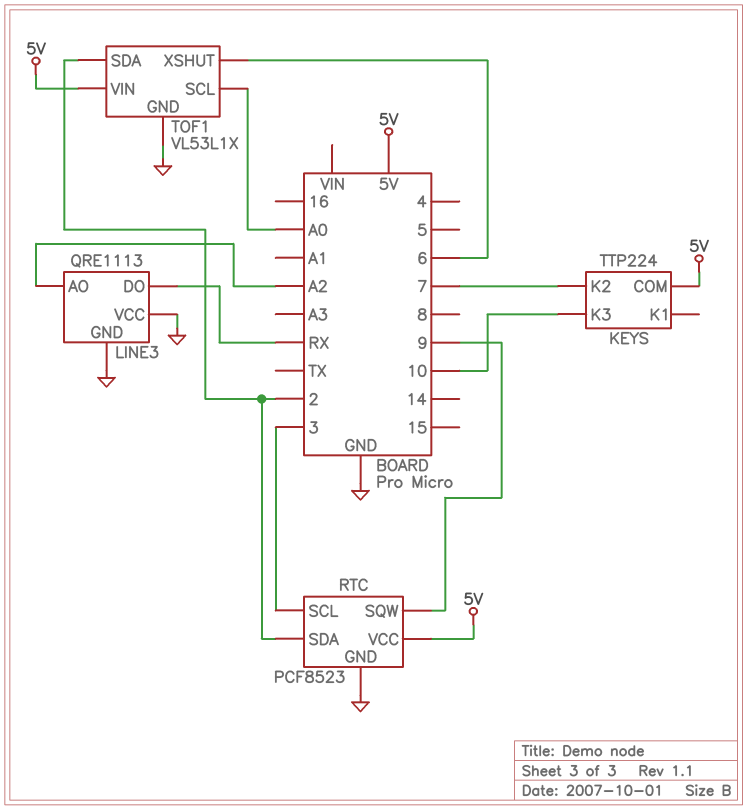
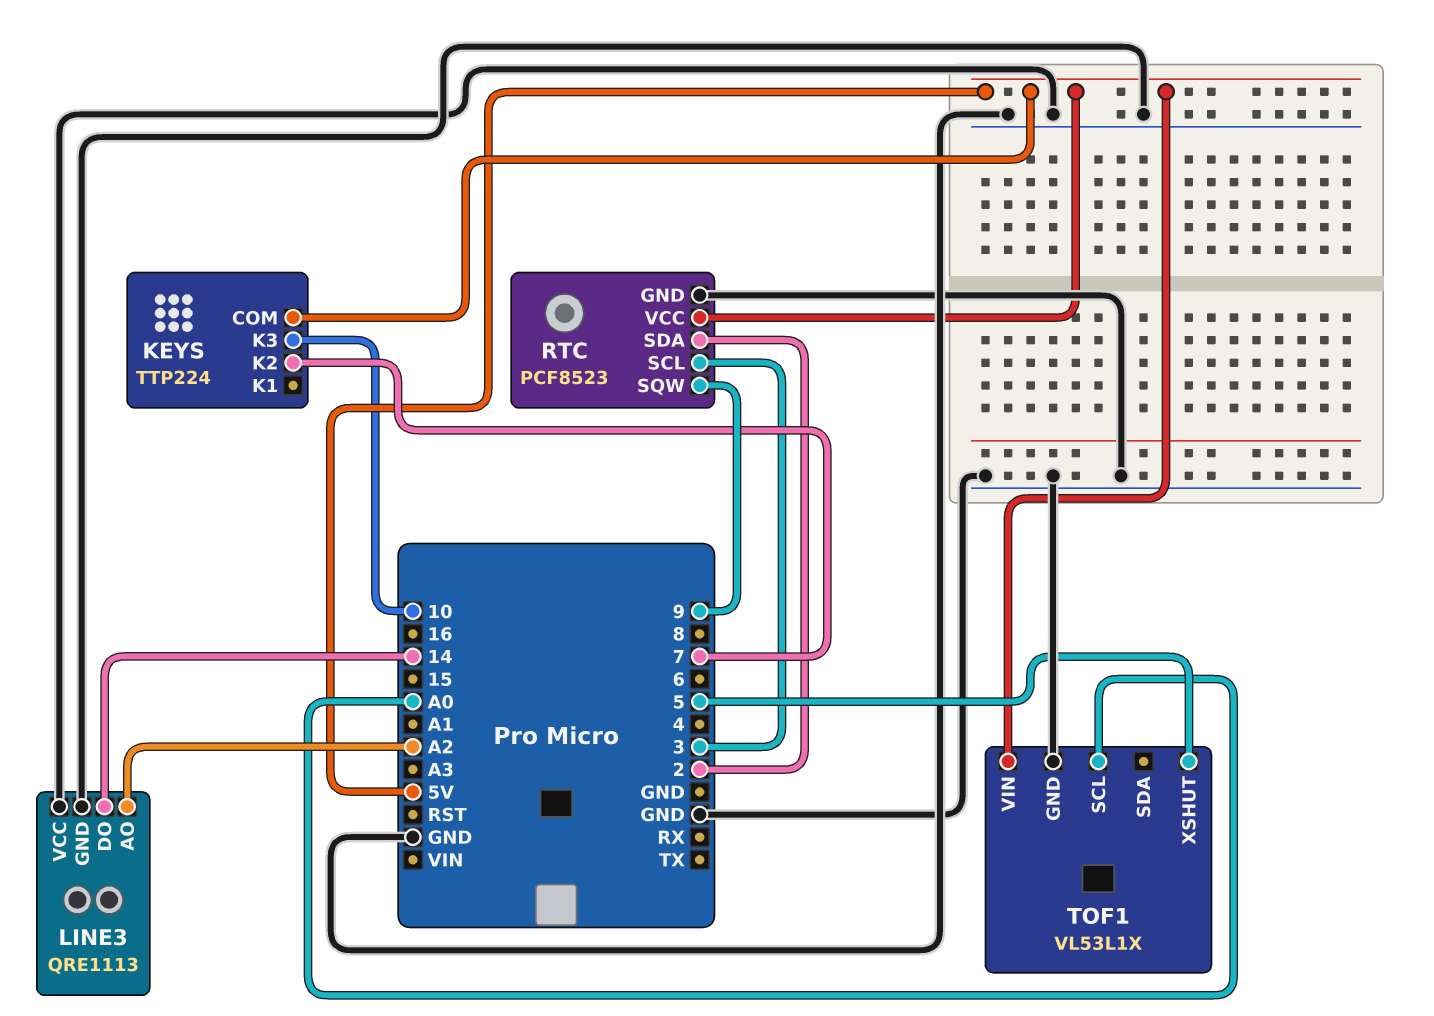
LINE3 pin DO: RX -> 14
TOF1 pin SDA: 2 -> none
TOF1 pin XSHUT: 6 -> 5

